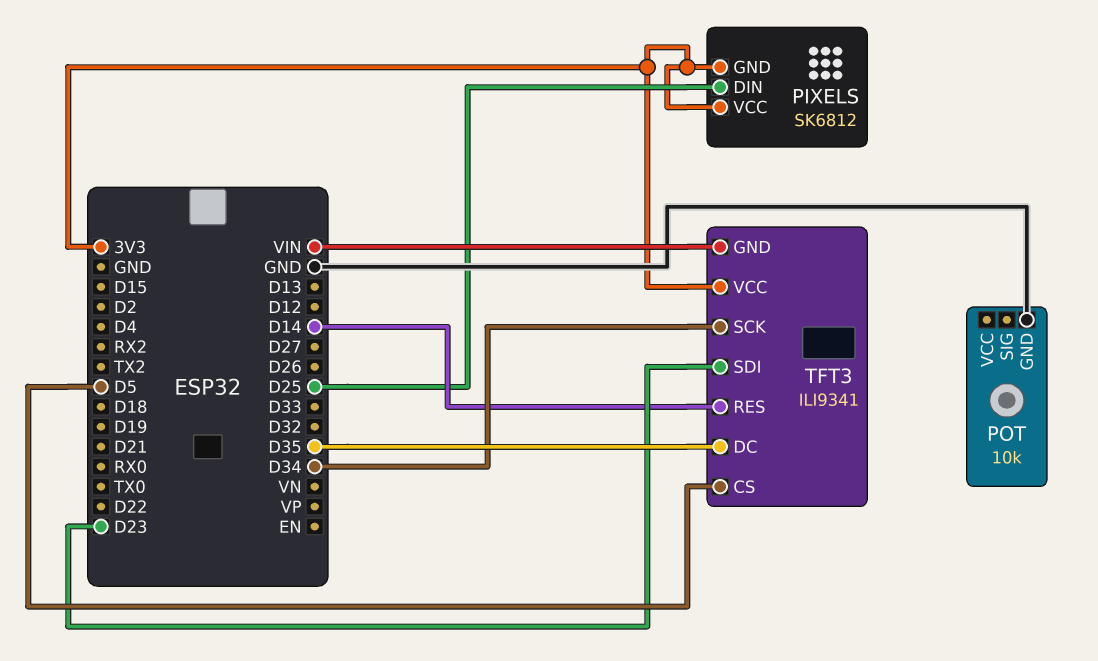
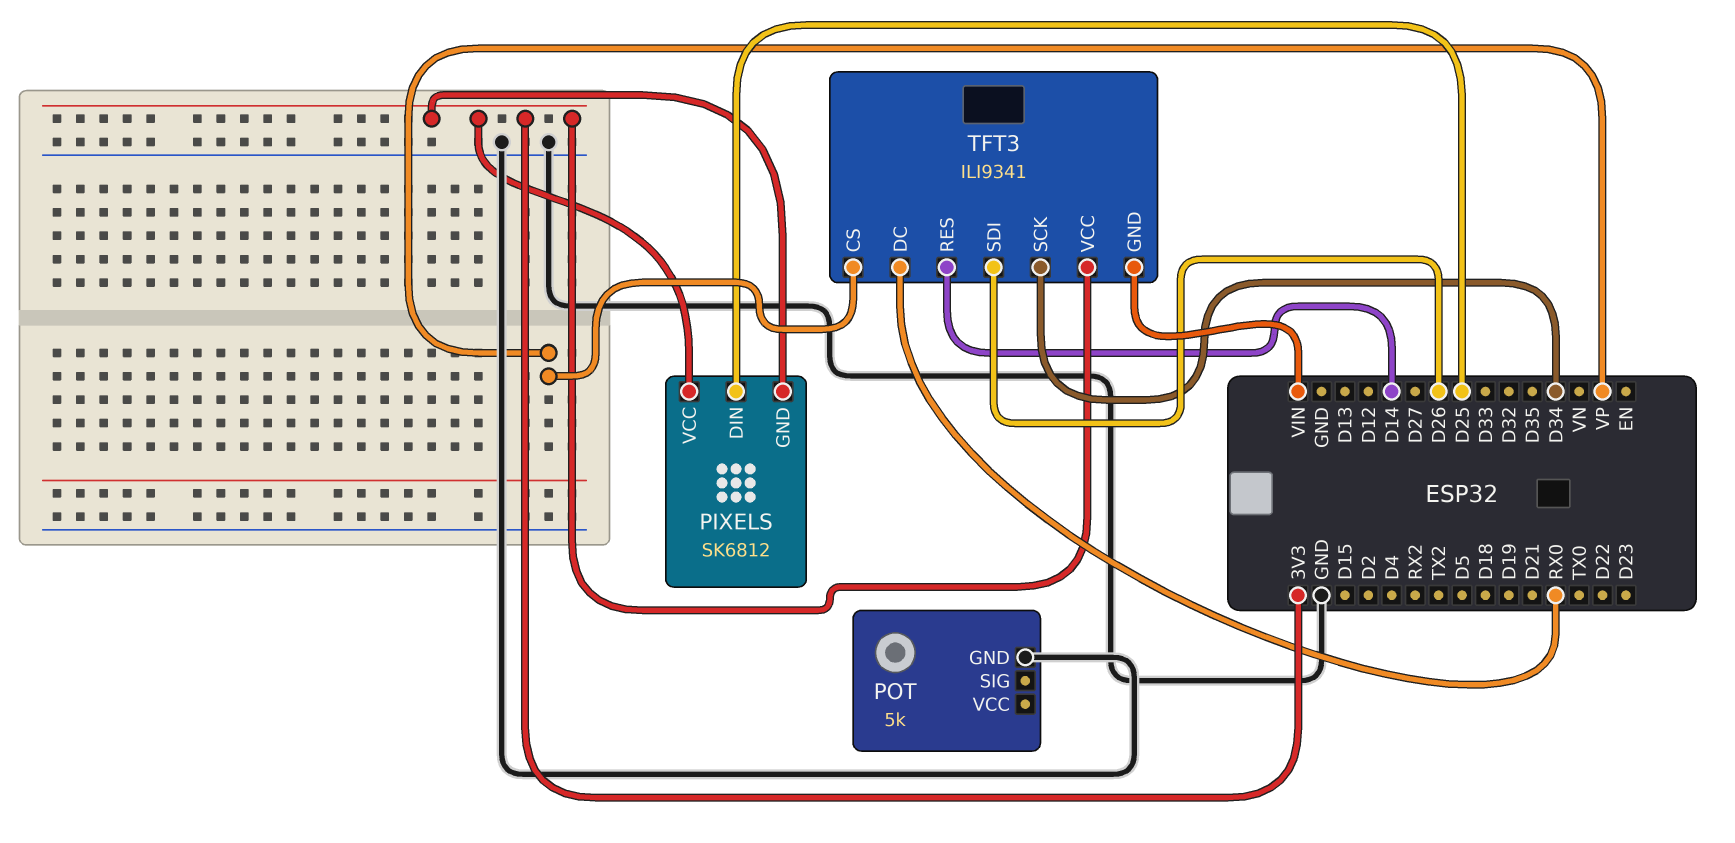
POT: 10k -> 5k
TFT3 pin CS: D5 -> VP
TFT3 pin DC: D35 -> RX0
TFT3 pin SDI: D23 -> D26

